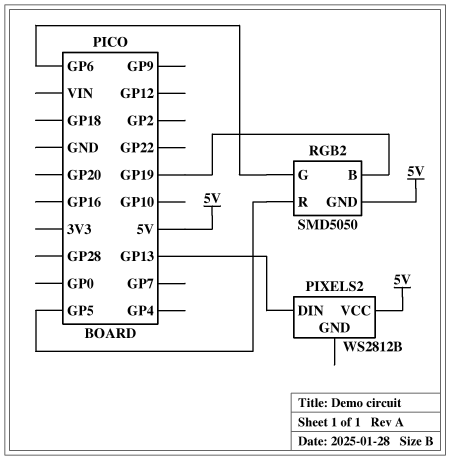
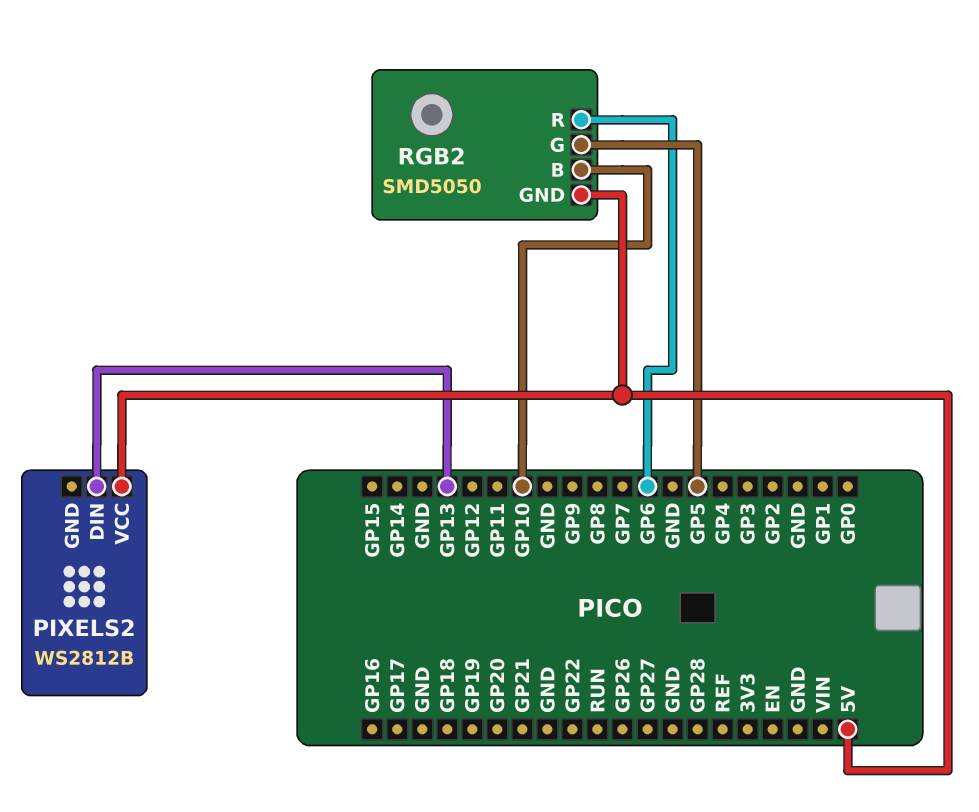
RGB2 pin B: GP19 -> GP10
RGB2 pin G: GP6 -> GP5
RGB2 pin R: GP5 -> GP6

